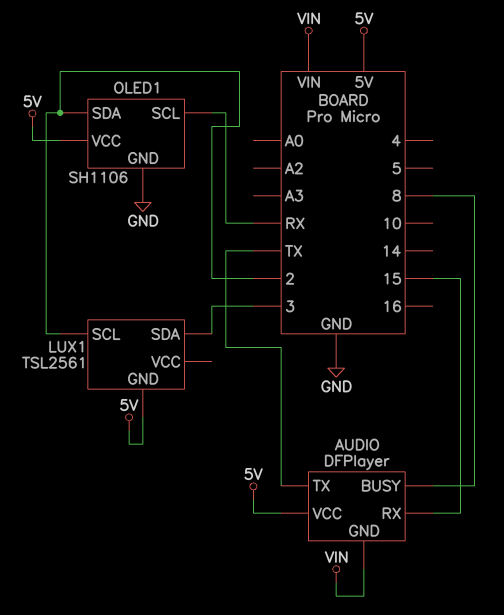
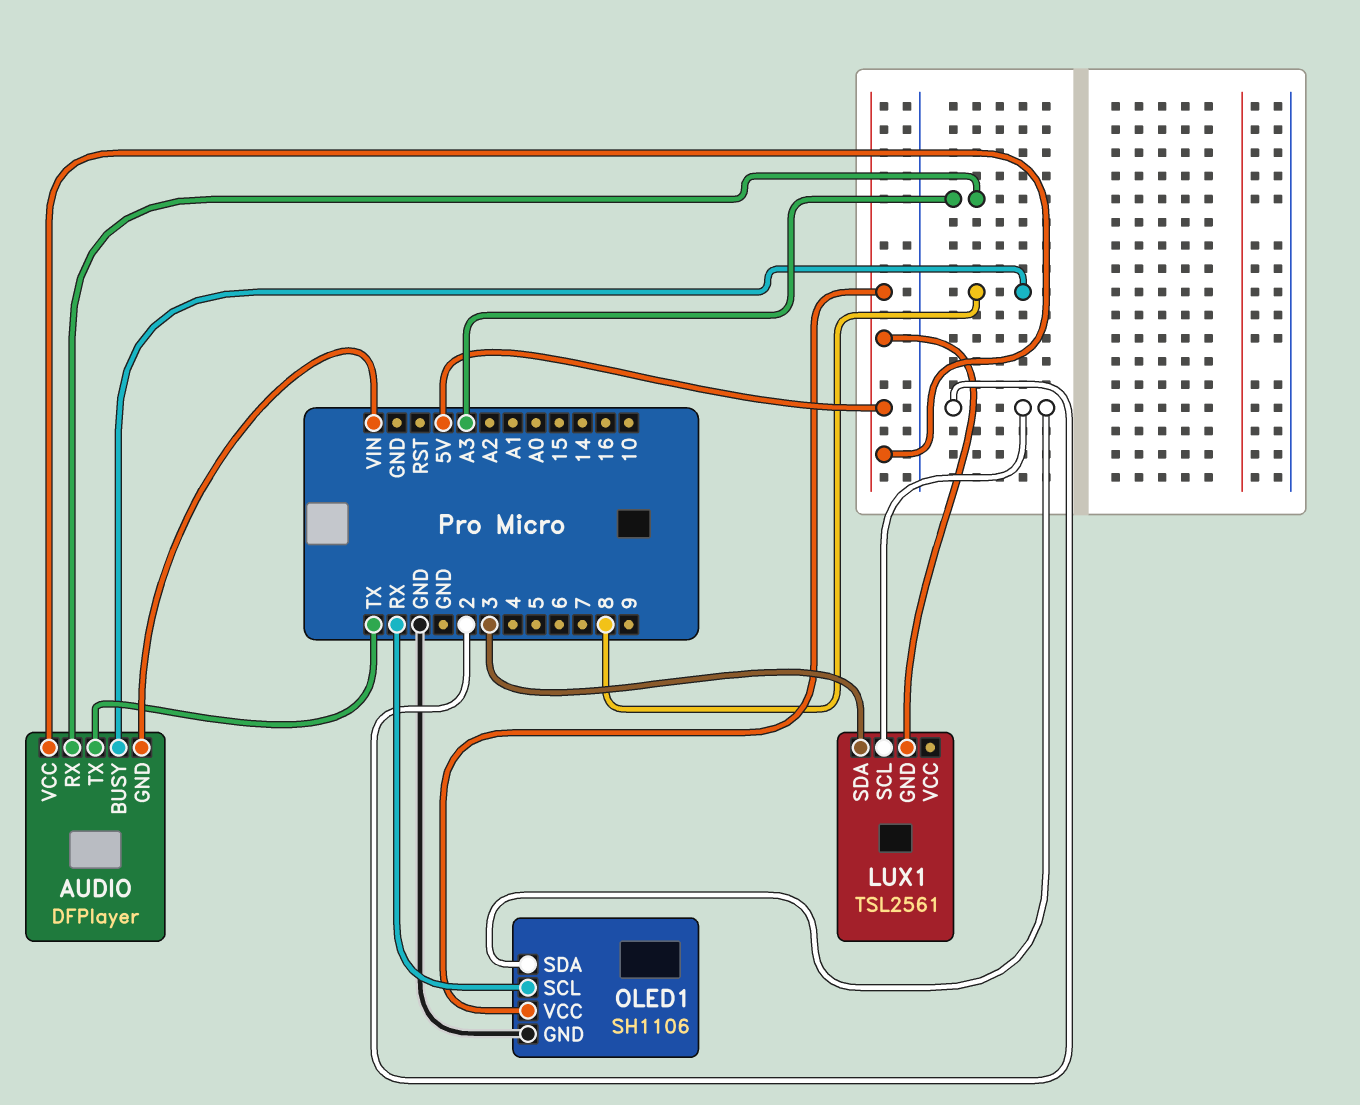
AUDIO pin RX: 15 -> A3

